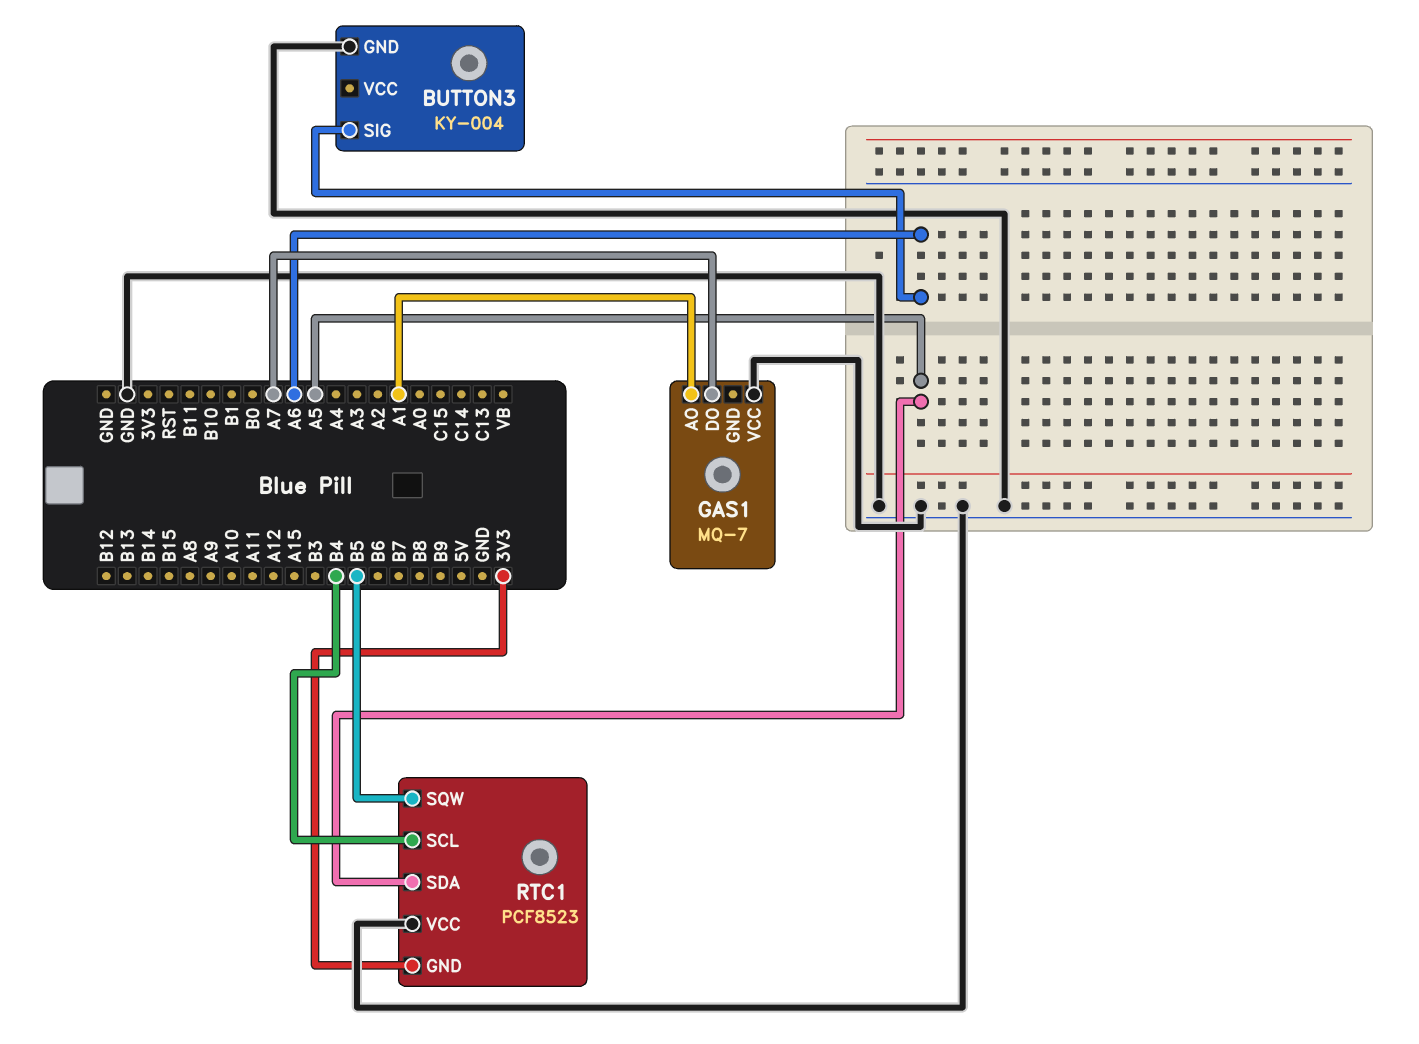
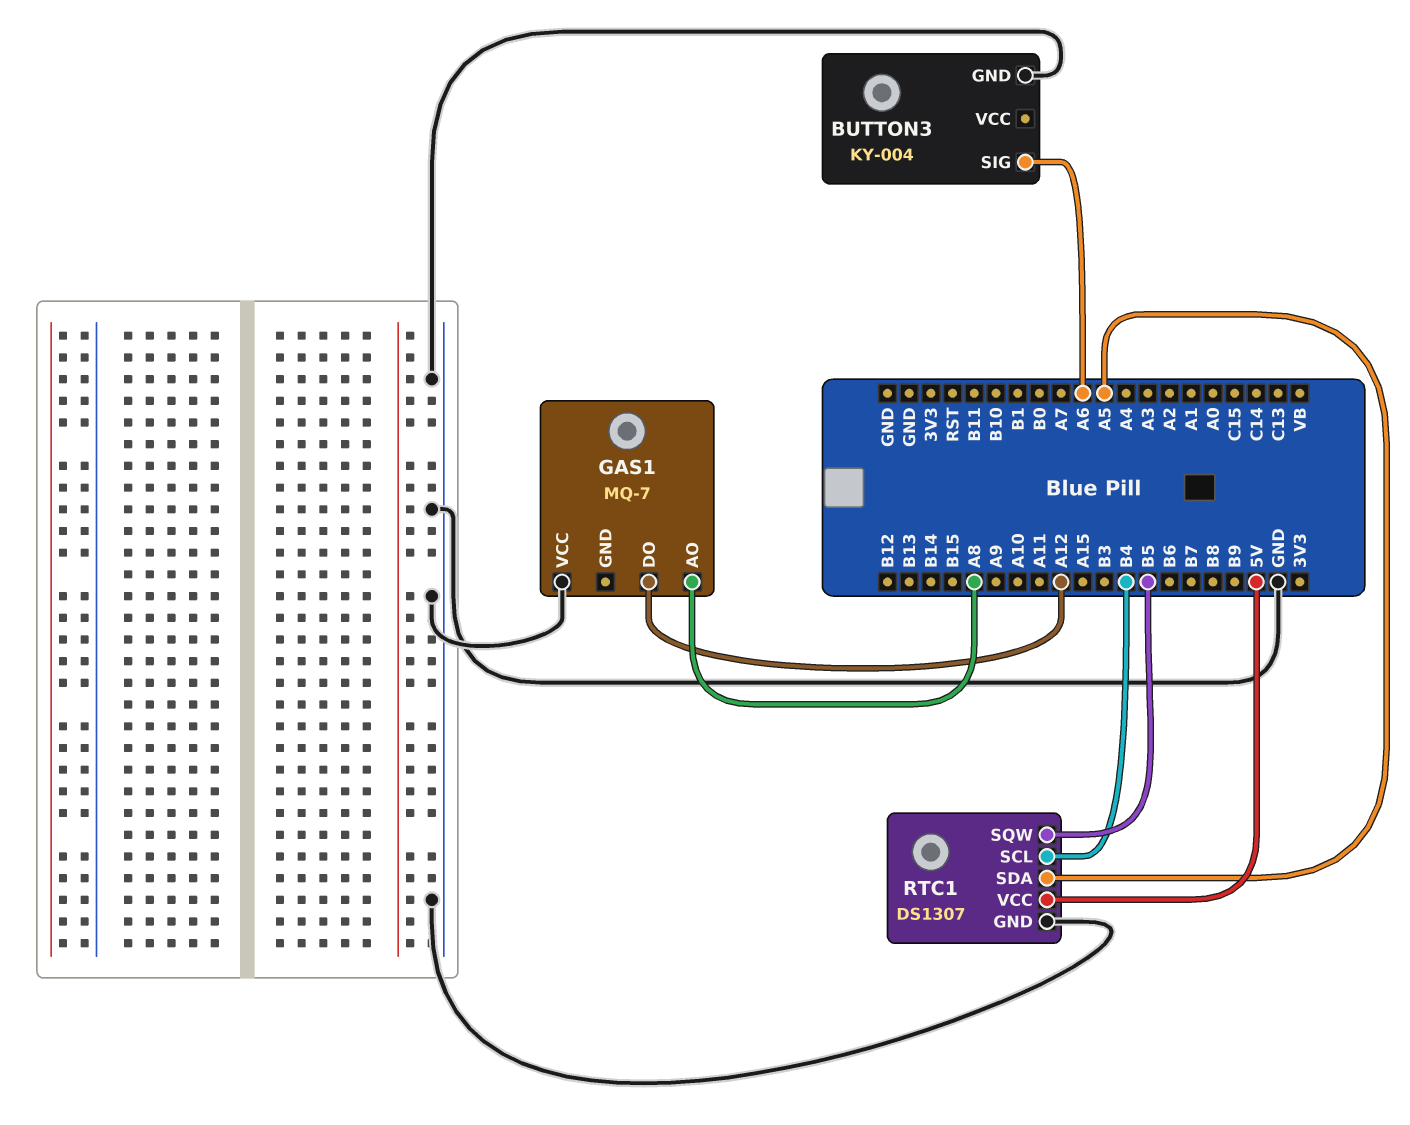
GAS1 pin AO: A1 -> A8
GAS1 pin DO: A7 -> A12
RTC1: PCF8523 -> DS1307
RTC1 pin GND: 3V3 -> GND
RTC1 pin VCC: GND -> 5V

